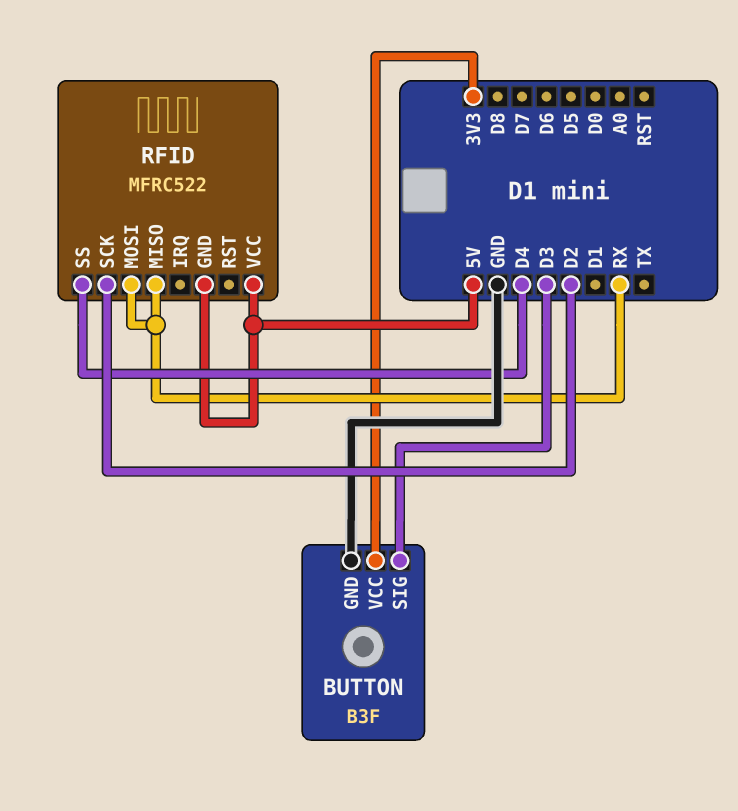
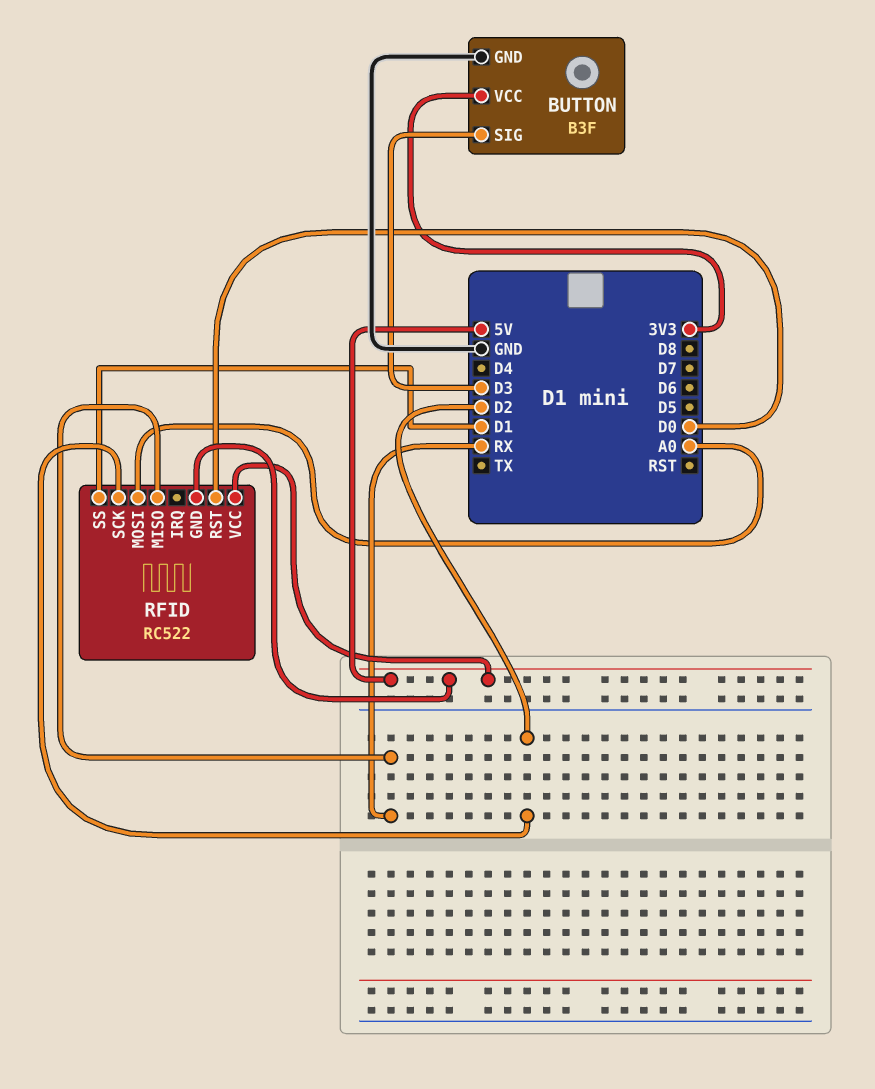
RFID: MFRC522 -> RC522
RFID pin MOSI: RX -> A0
RFID pin RST: none -> D0
RFID pin SS: D4 -> D1

